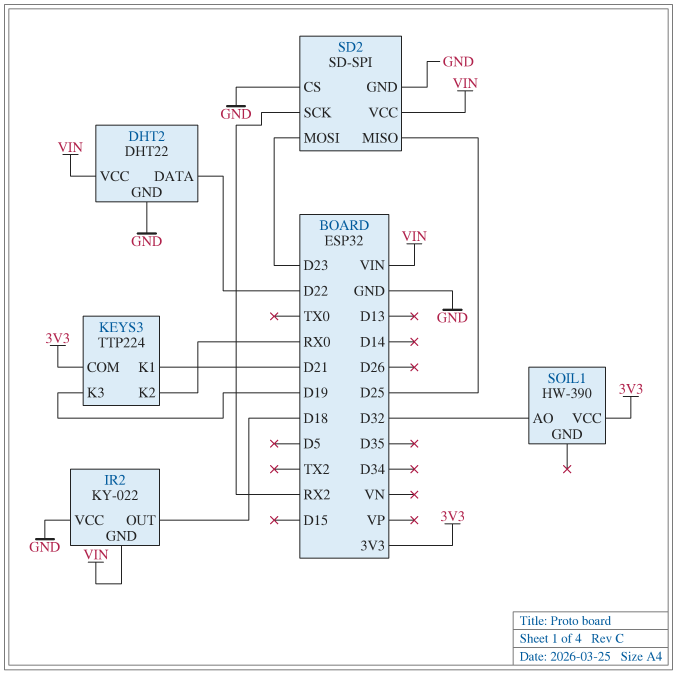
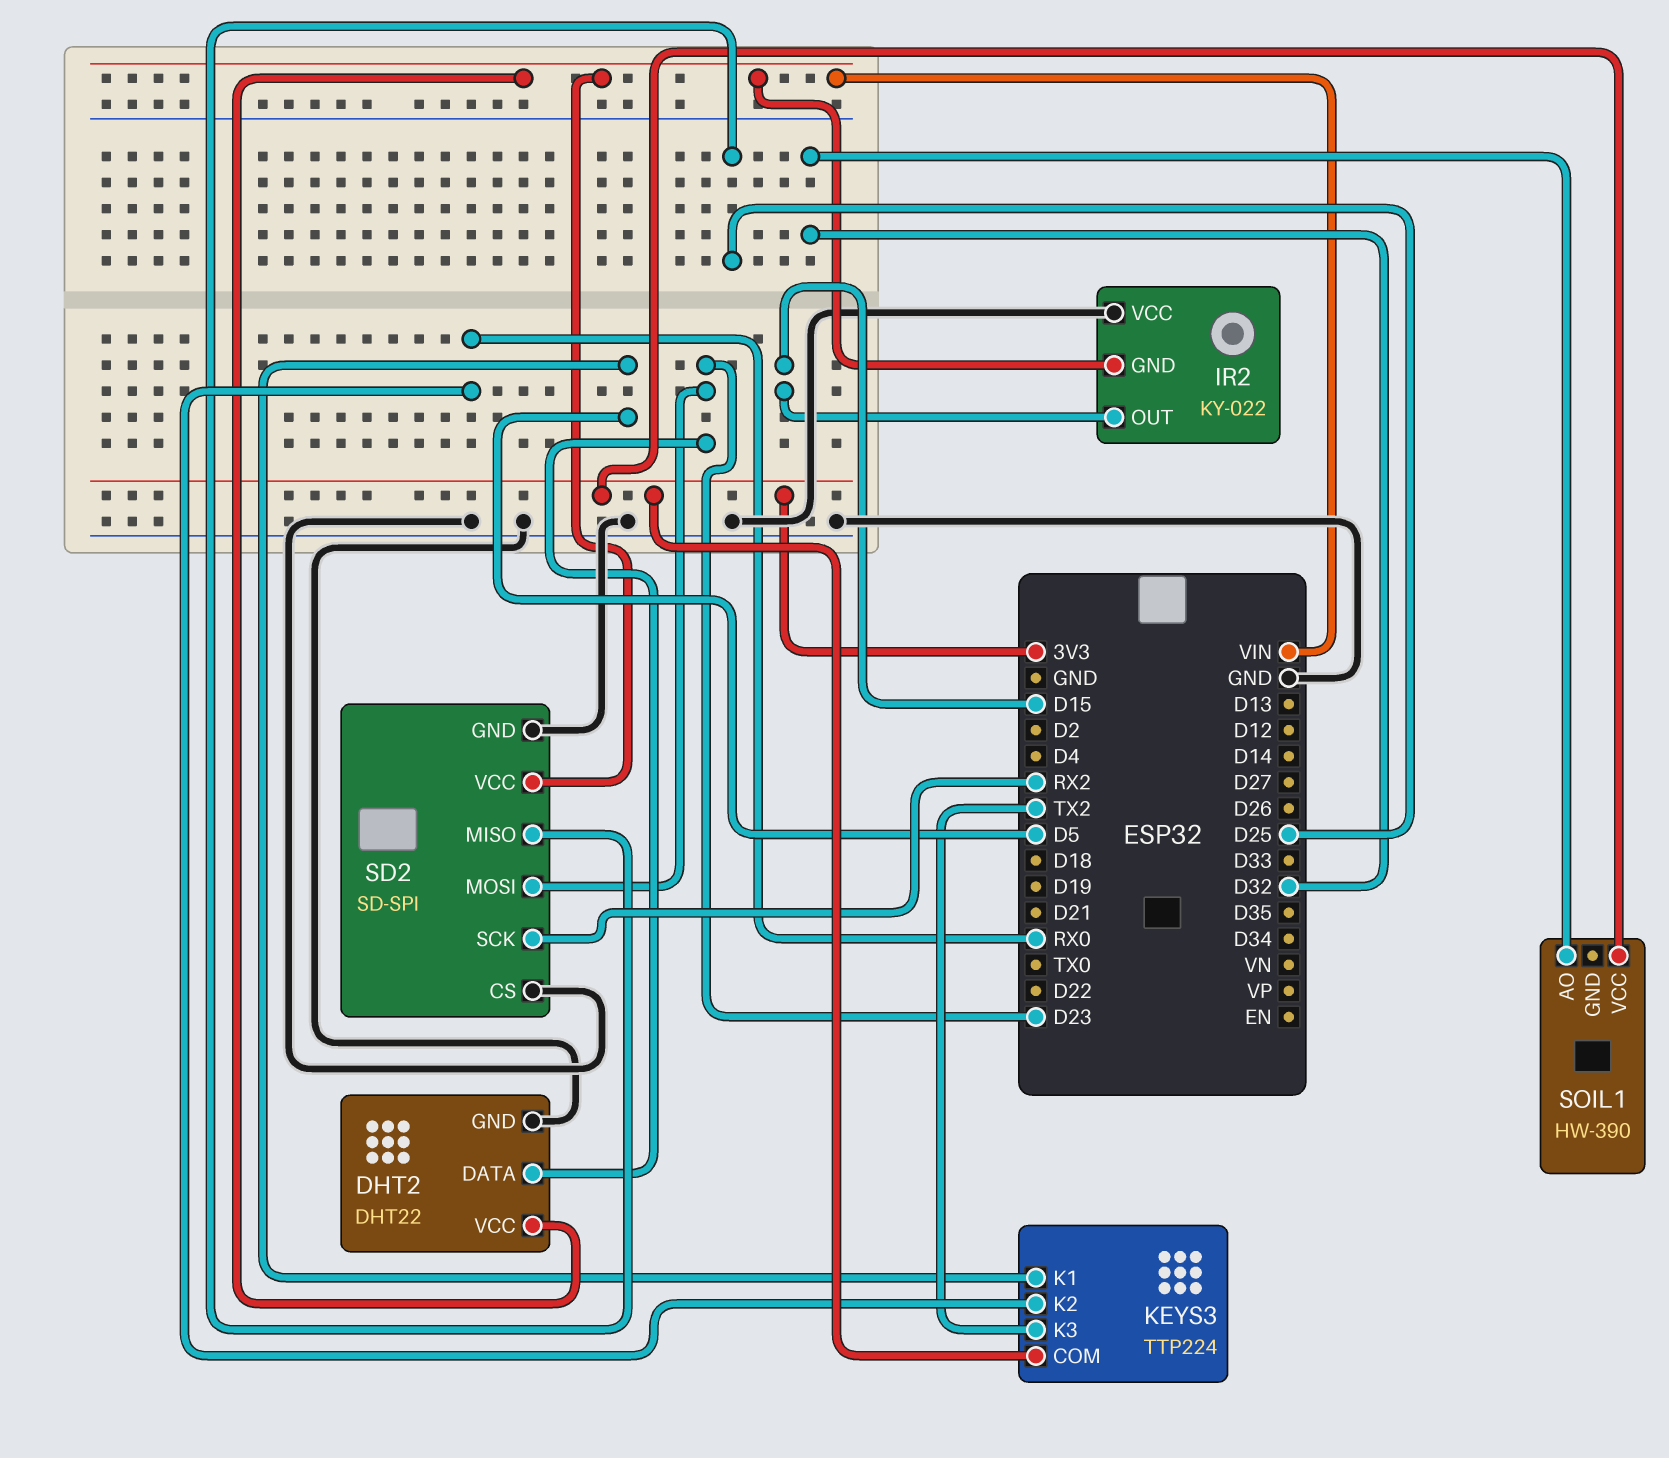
DHT2 pin DATA: D22 -> D23
IR2 pin OUT: D18 -> D15
KEYS3 pin K1: D21 -> D5
KEYS3 pin K3: D19 -> TX2

